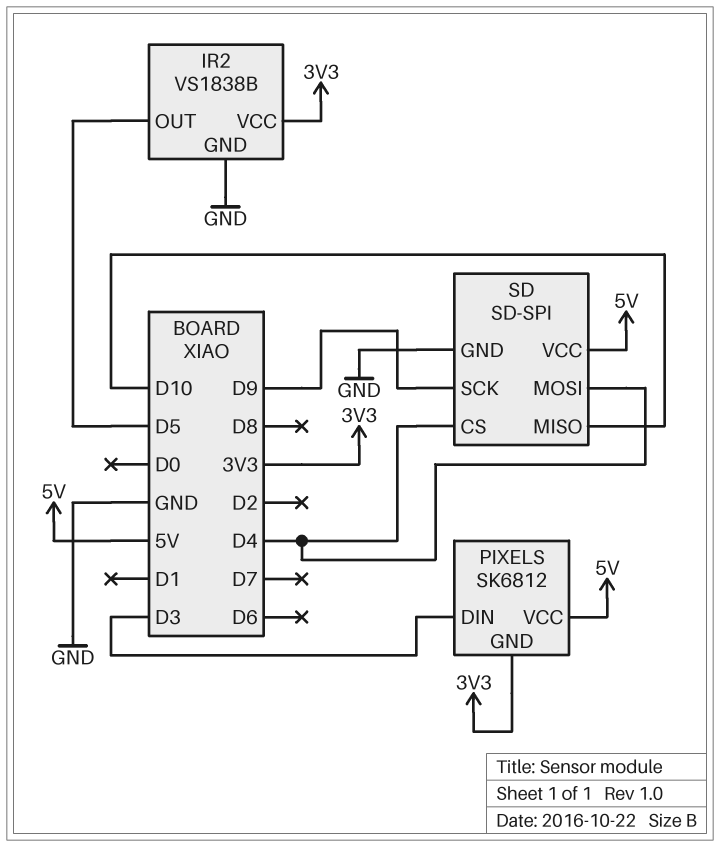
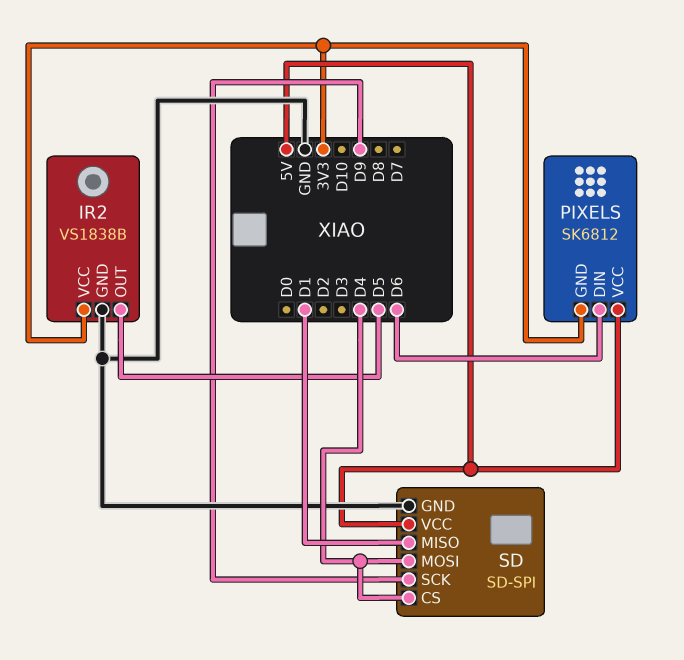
PIXELS pin DIN: D3 -> D6
SD pin MISO: D10 -> D1

